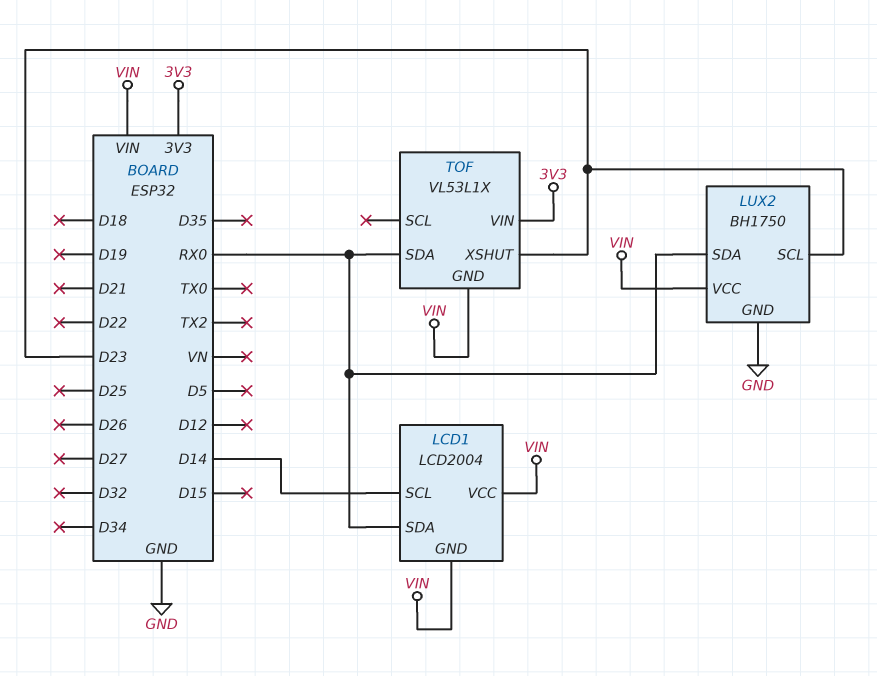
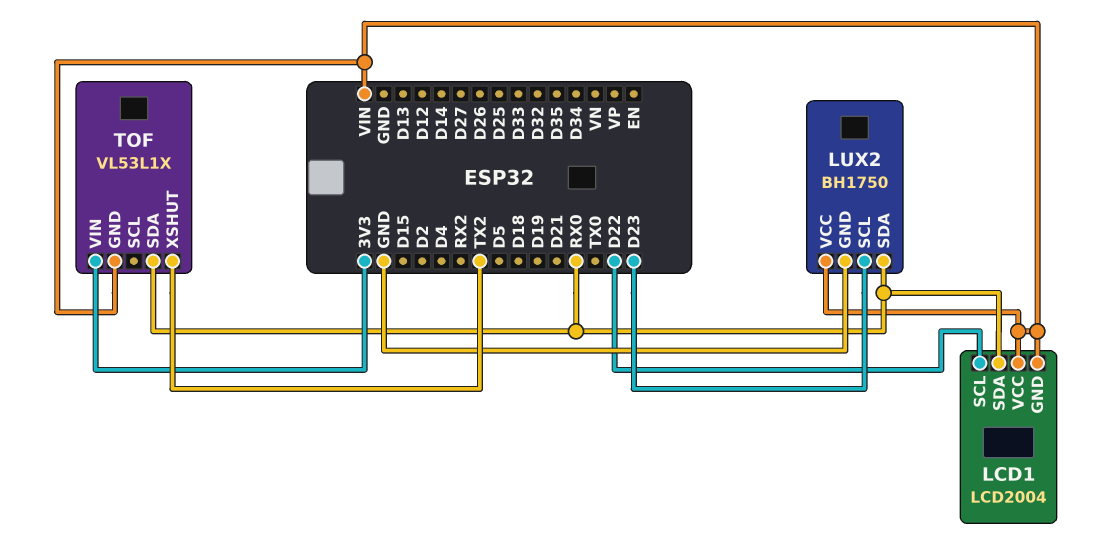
LCD1 pin SCL: D14 -> D22
TOF pin XSHUT: D23 -> TX2

